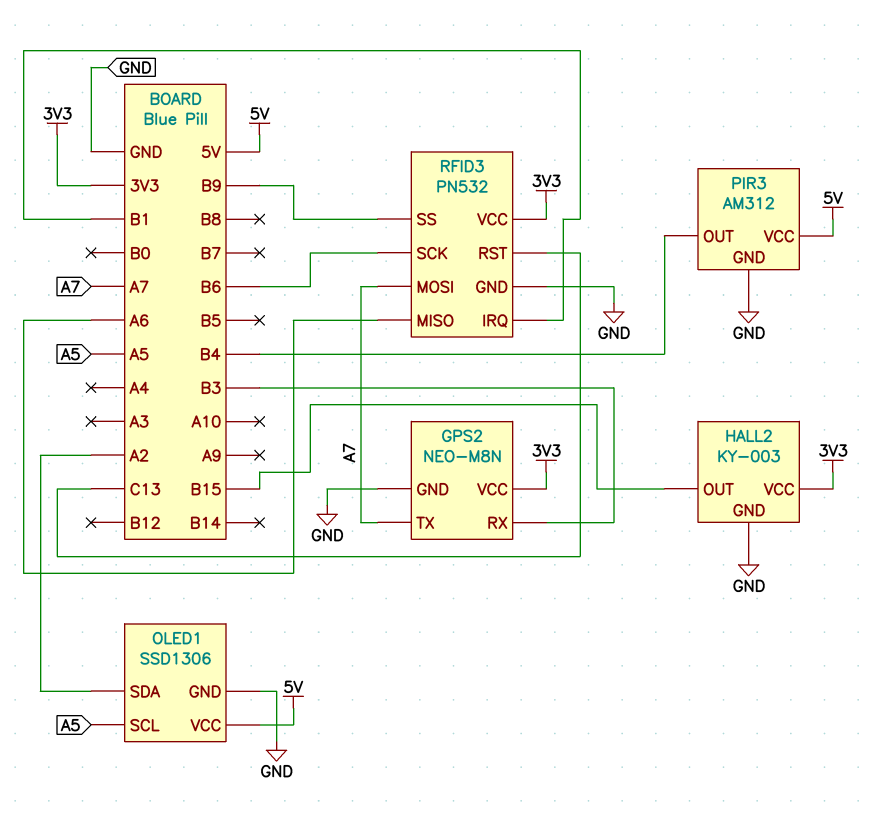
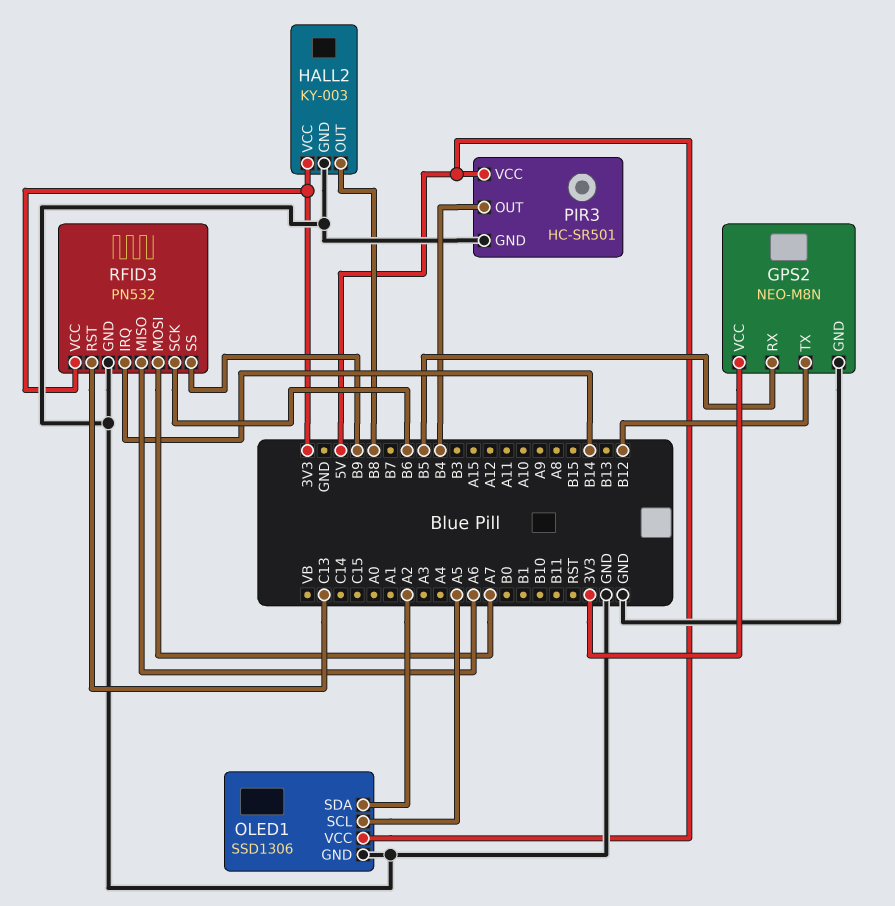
GPS2 pin RX: B3 -> B5
GPS2 pin TX: A7 -> B12
HALL2 pin OUT: B15 -> B8
PIR3: AM312 -> HC-SR501
RFID3 pin IRQ: B1 -> B14

